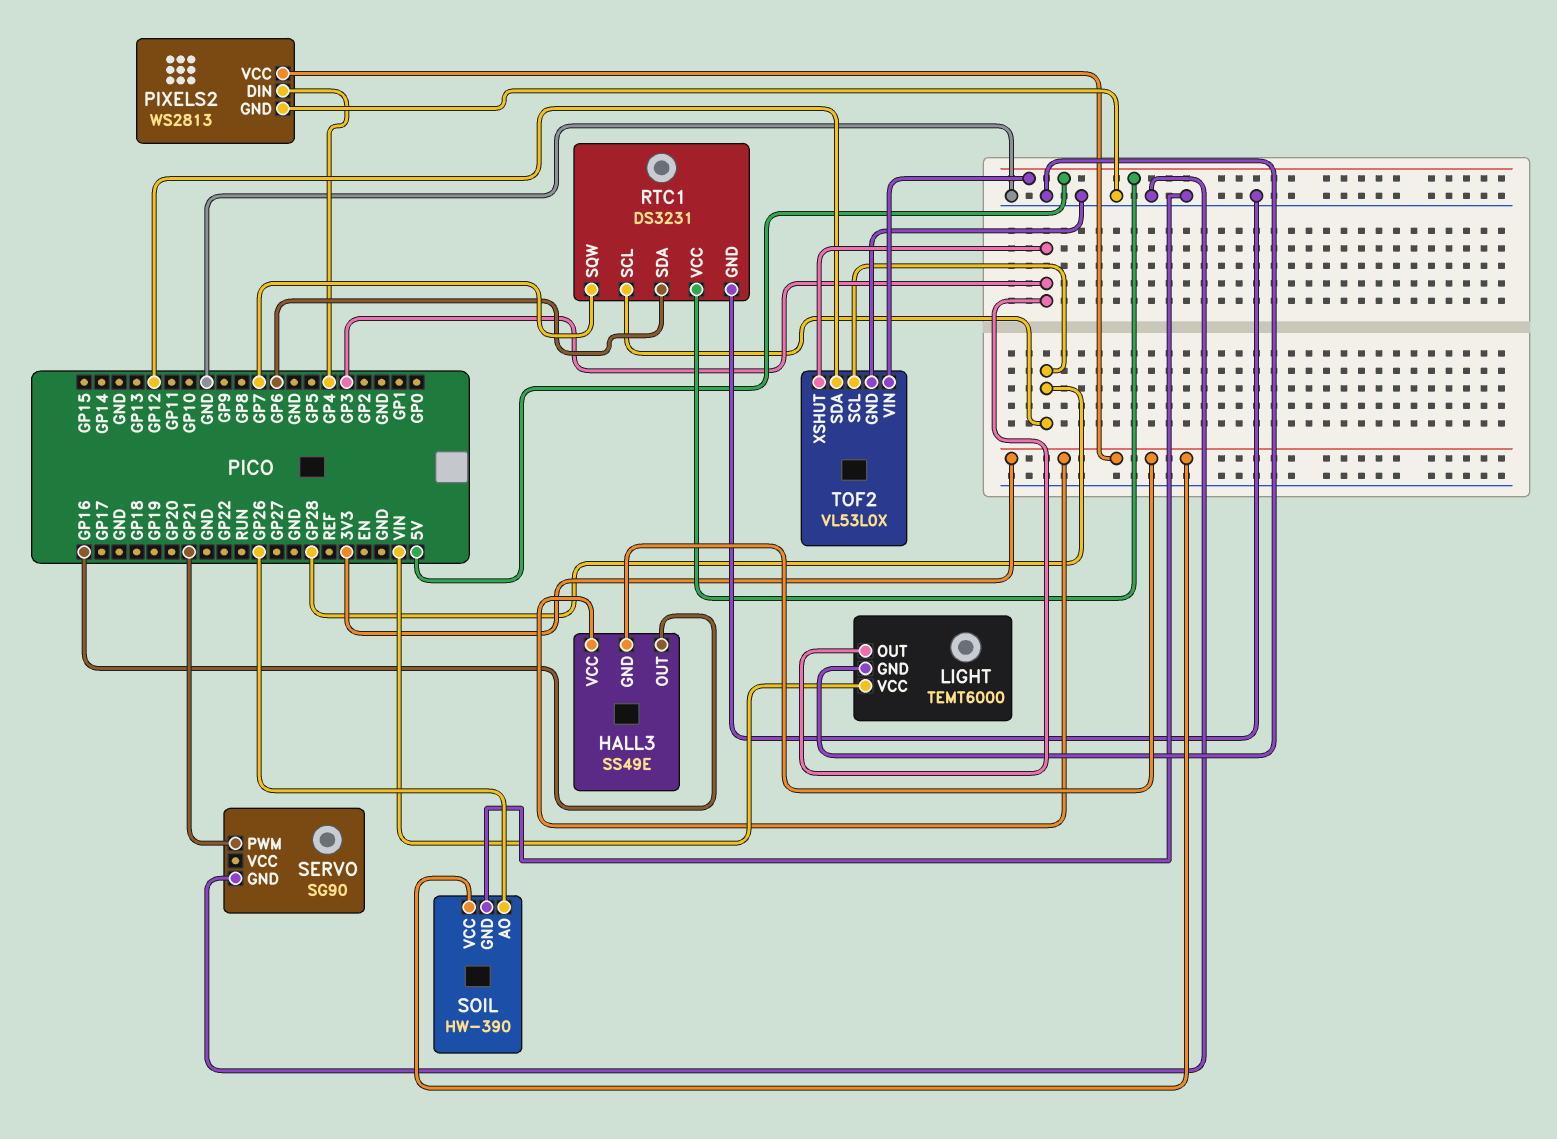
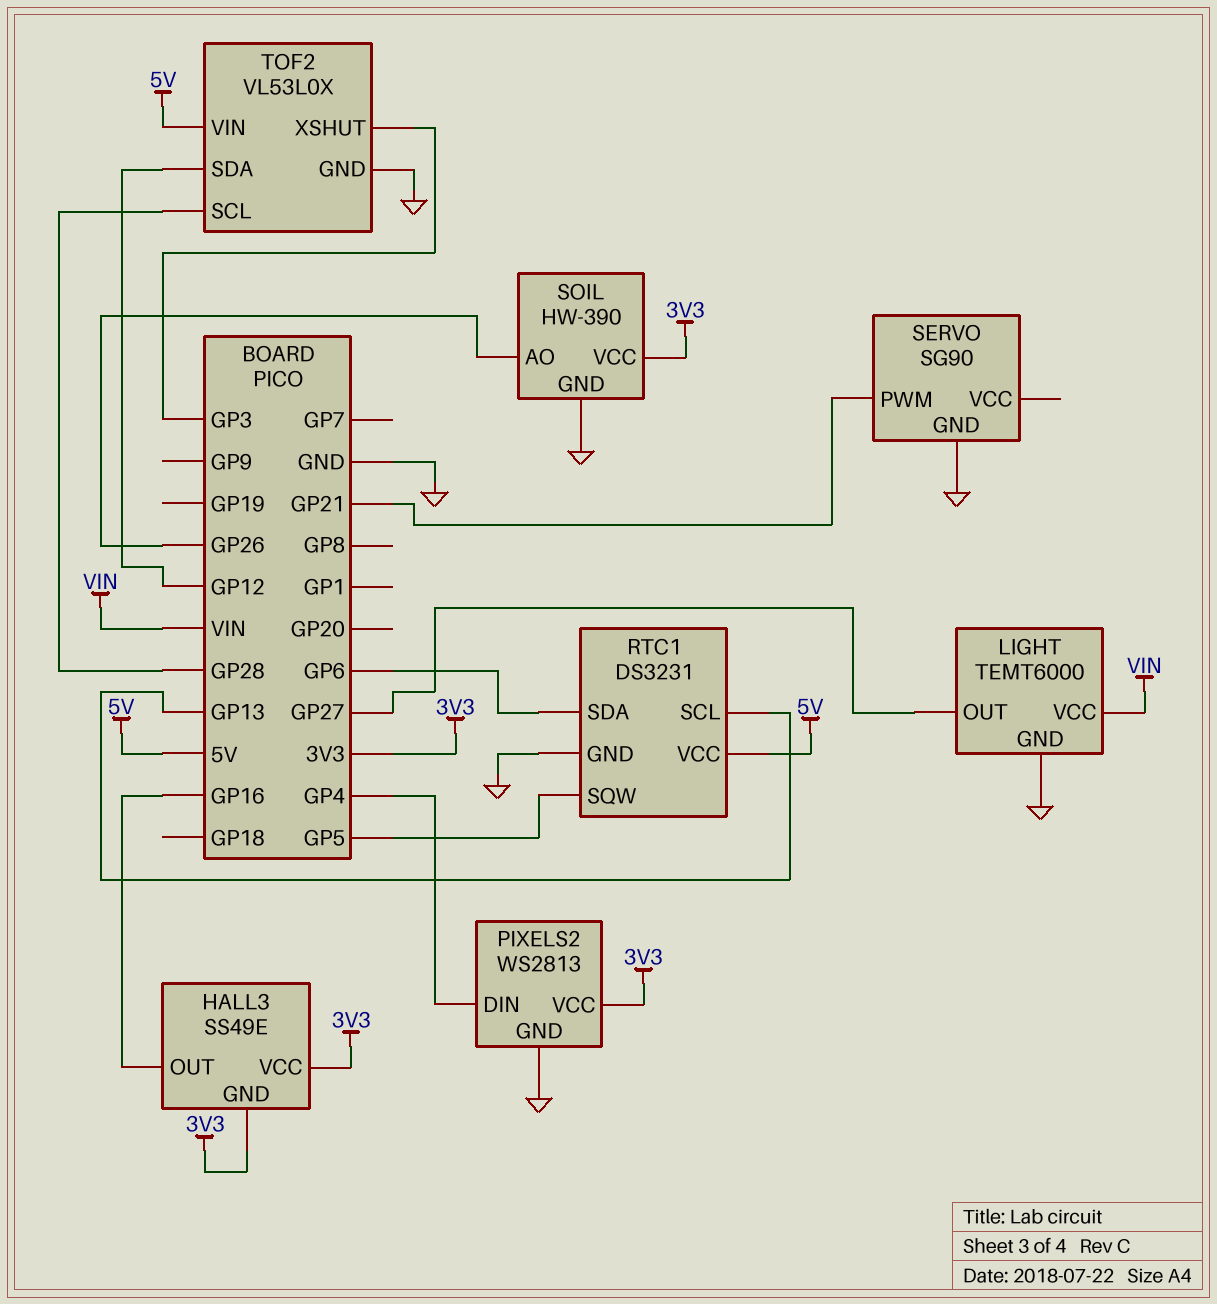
LIGHT pin OUT: GP3 -> GP27
RTC1 pin SCL: GP28 -> GP13
RTC1 pin SQW: GP7 -> GP5

